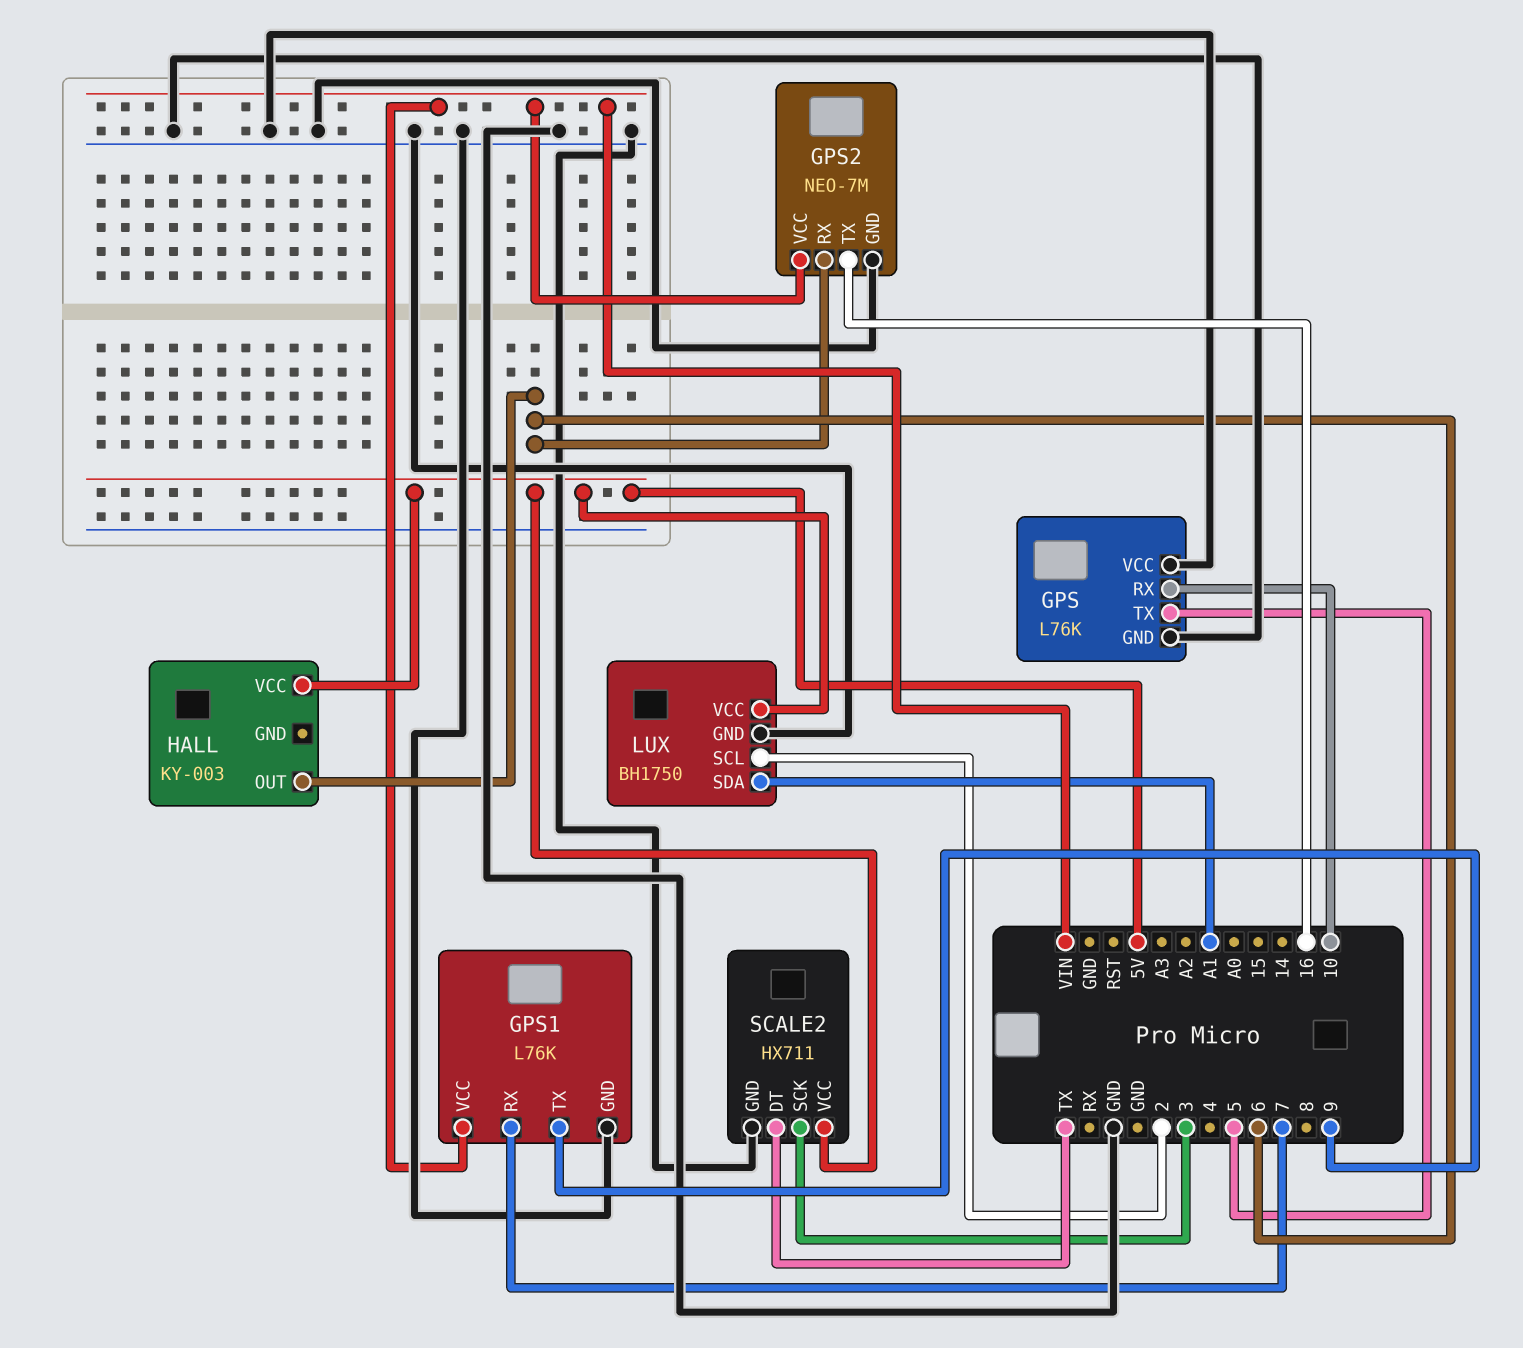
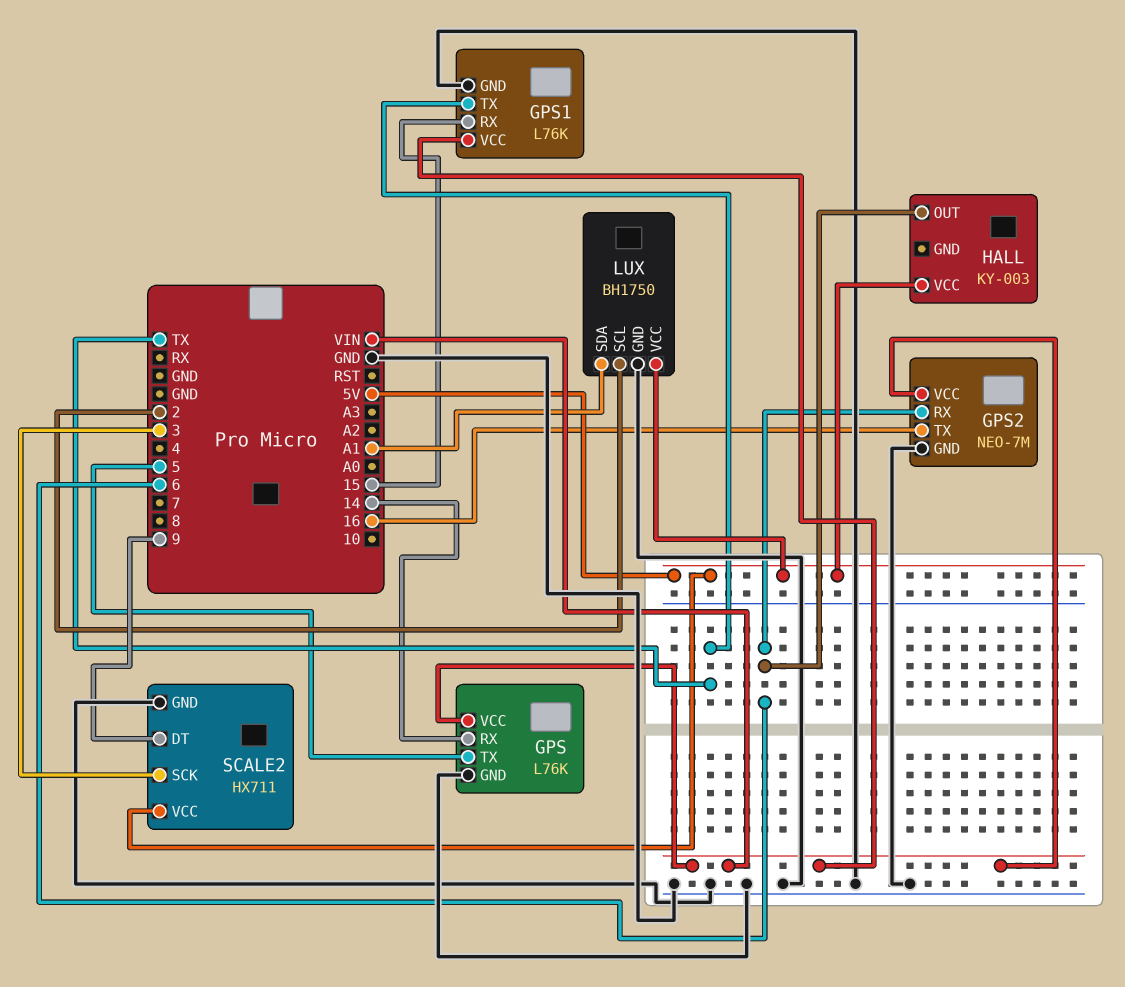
GPS pin RX: 10 -> 14
GPS pin VCC: GND -> VIN
GPS1 pin RX: 7 -> 15
GPS1 pin TX: 9 -> TX
SCALE2 pin DT: TX -> 9

